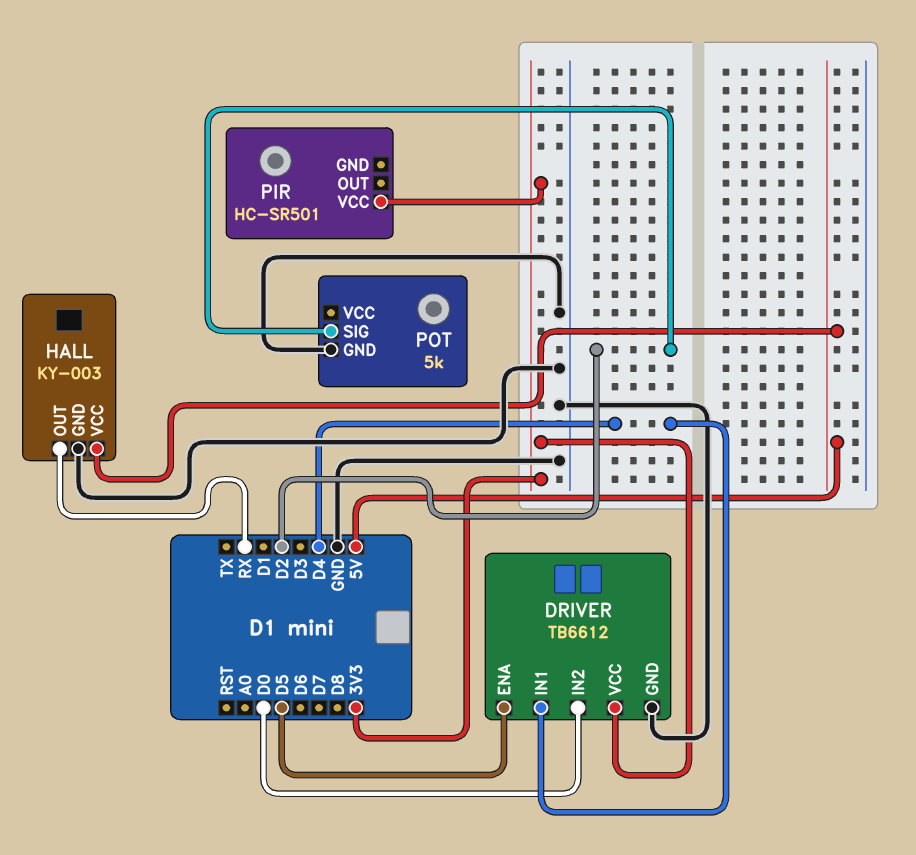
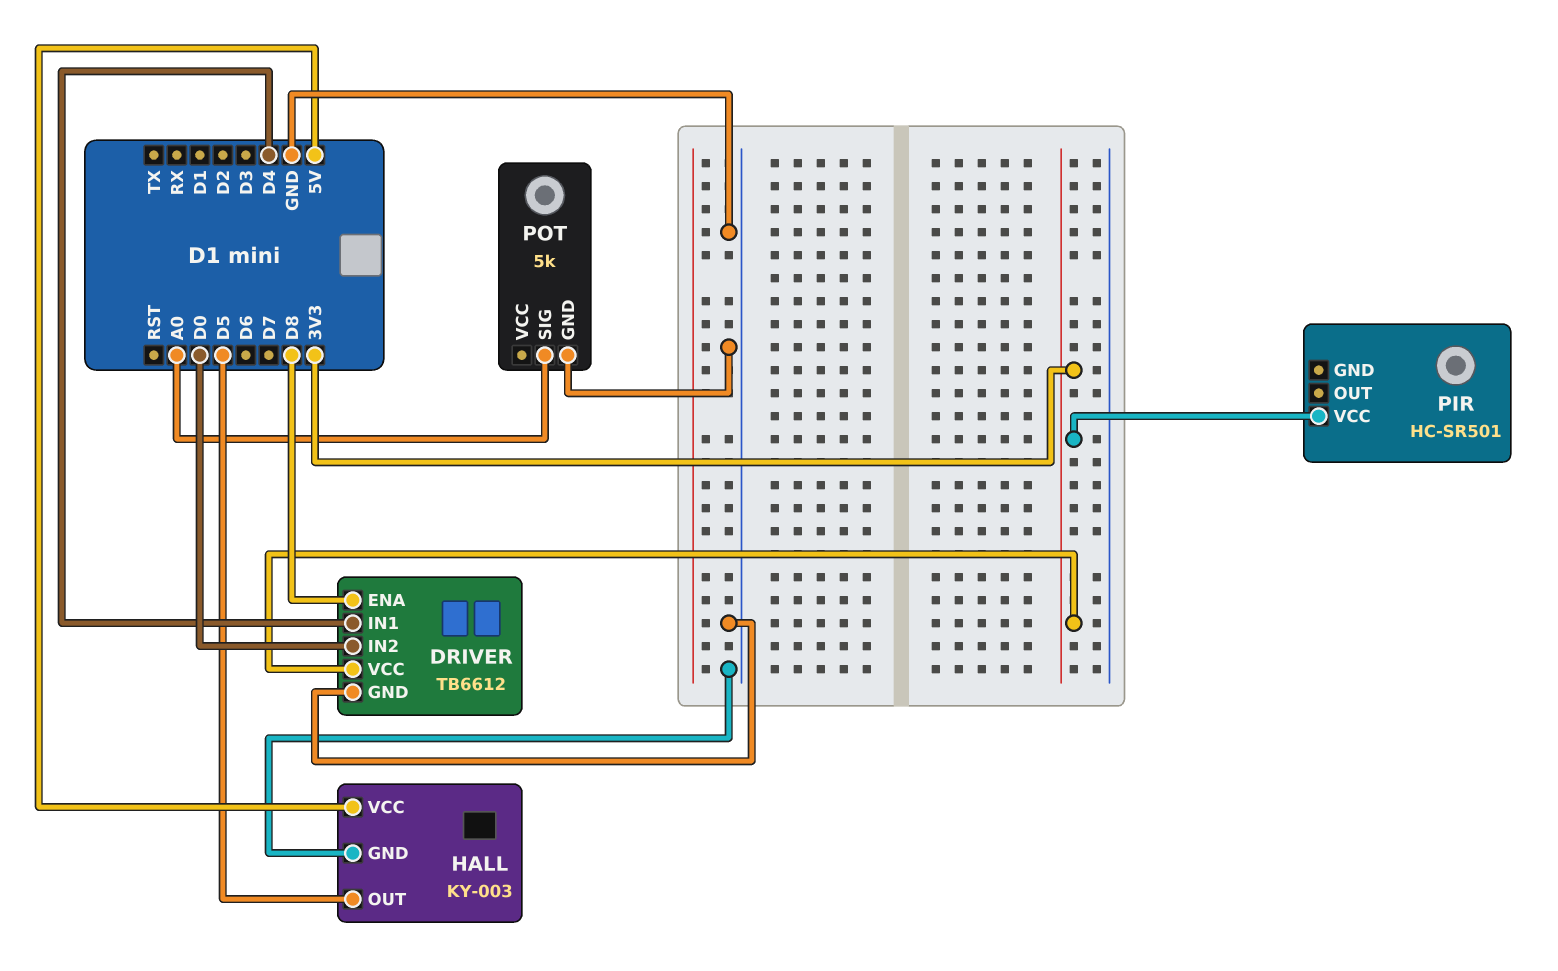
DRIVER pin ENA: D5 -> D8
HALL pin OUT: RX -> D5
POT pin SIG: D2 -> A0

